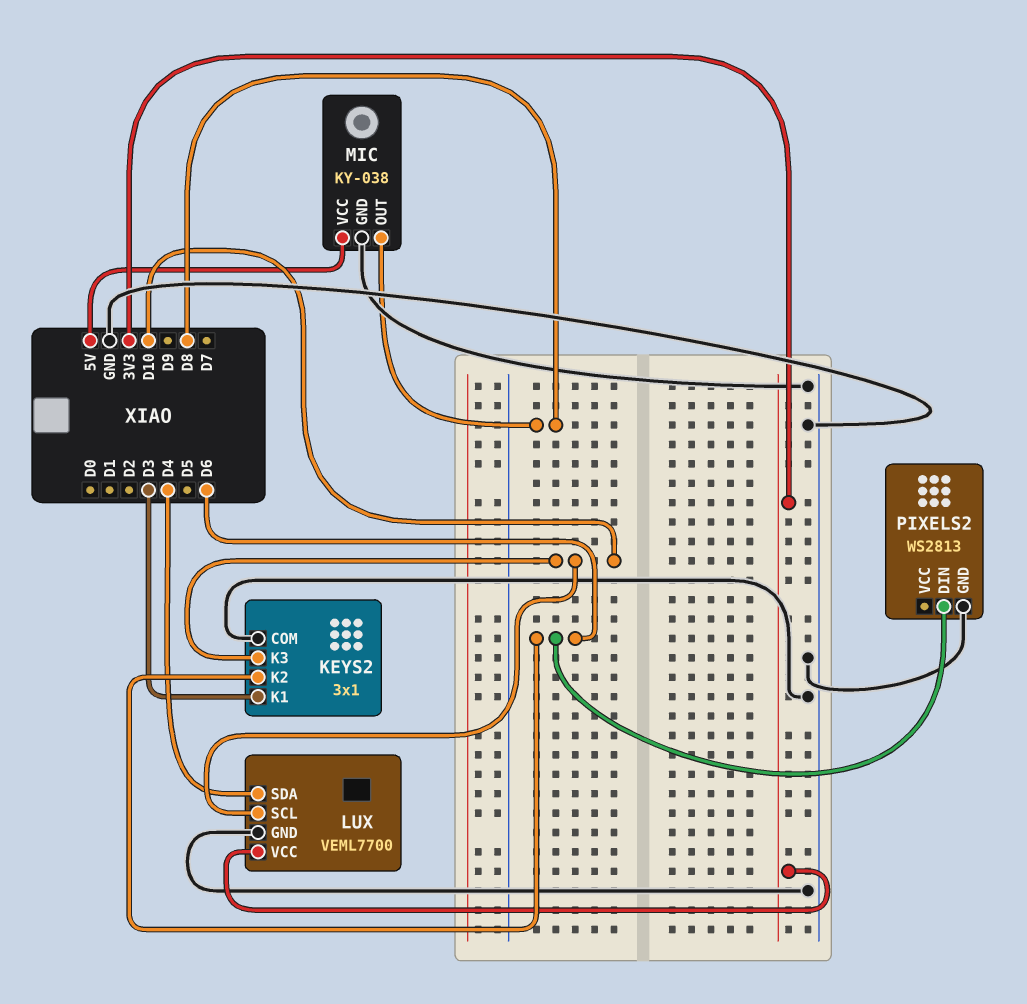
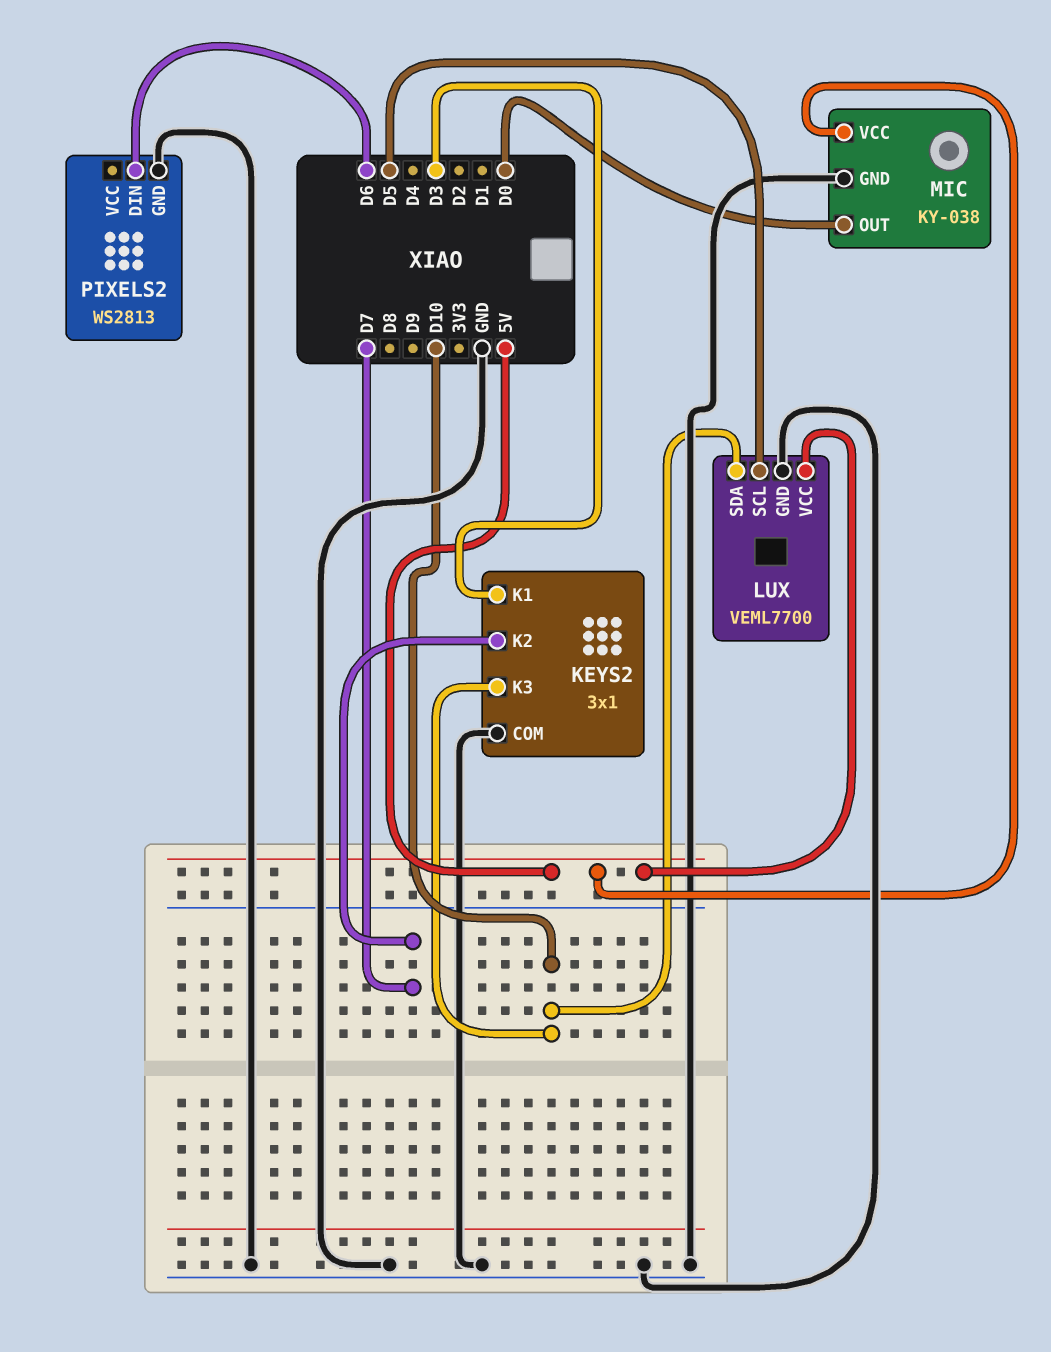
KEYS2 pin K2: D6 -> D7
LUX pin SCL: D10 -> D5
LUX pin SDA: D4 -> D10
LUX pin VCC: 3V3 -> 5V
MIC pin OUT: D8 -> D0

